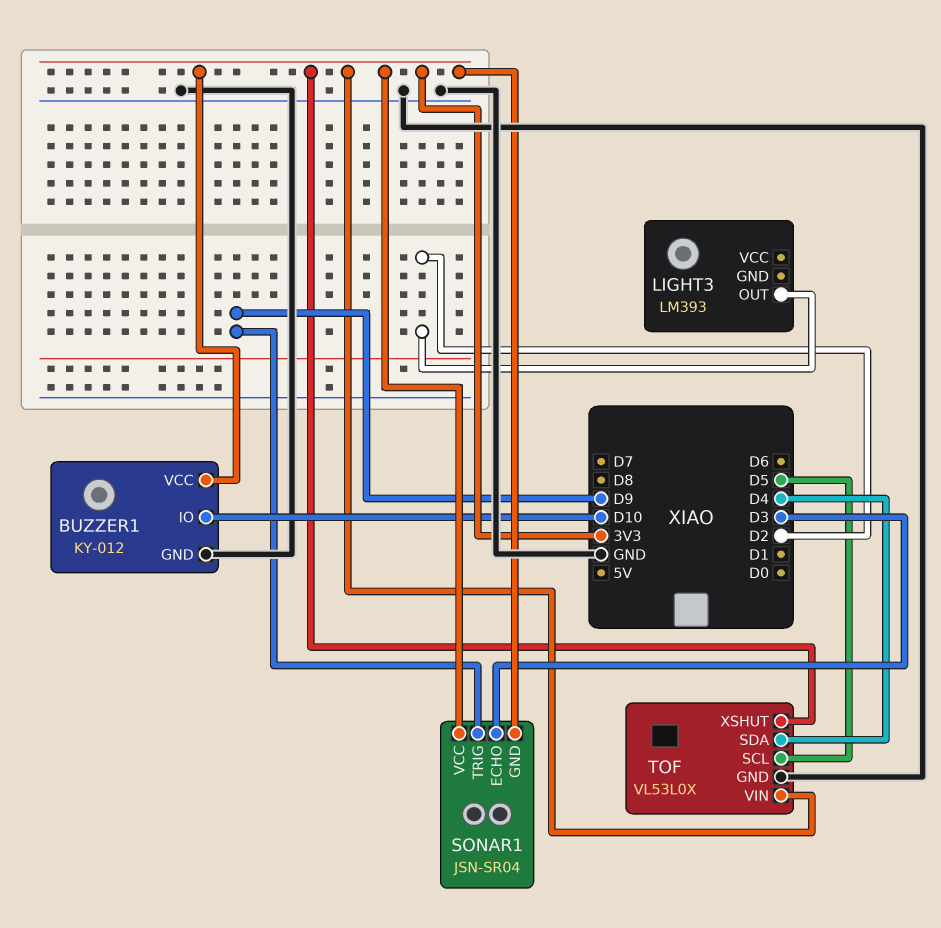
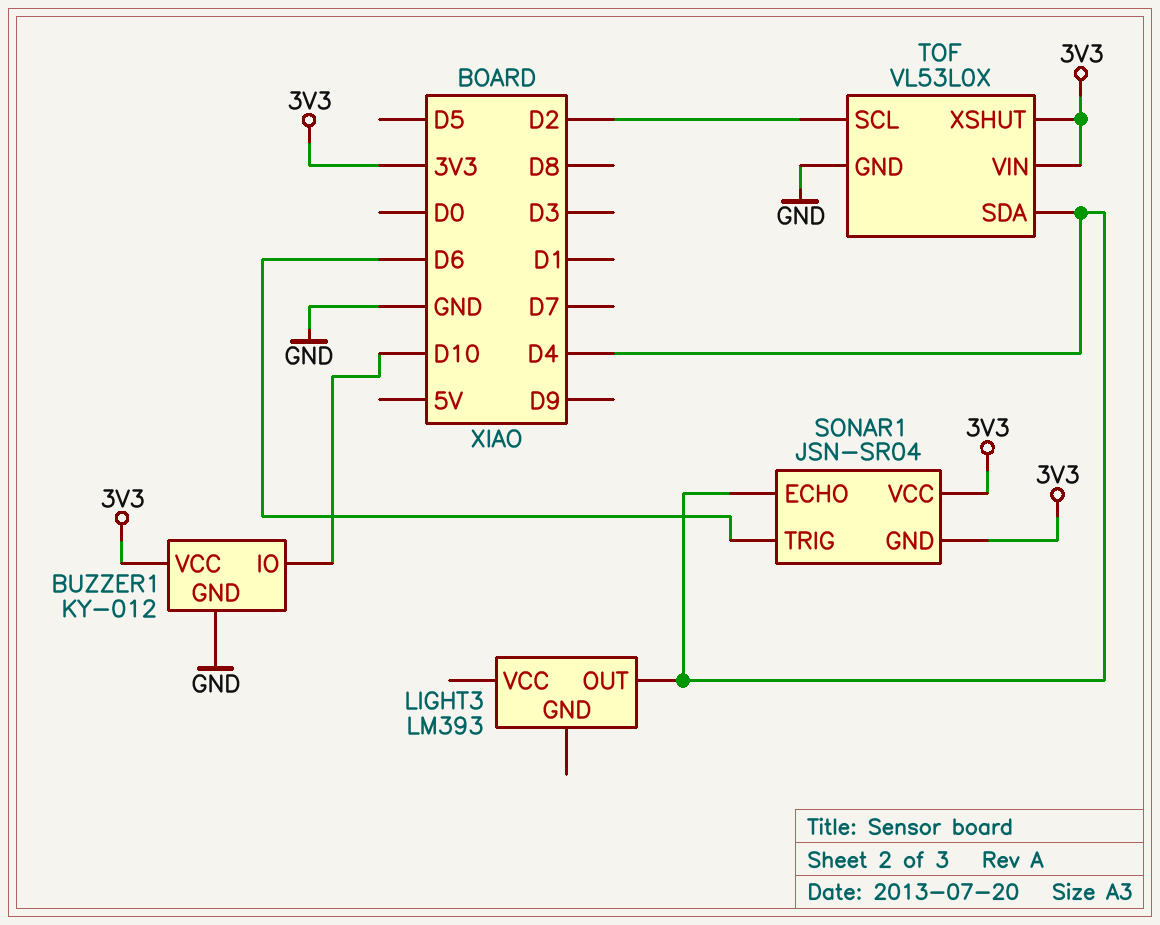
LIGHT3 pin OUT: D2 -> D4
SONAR1 pin ECHO: D3 -> D4
SONAR1 pin TRIG: D9 -> D6
TOF pin SCL: D5 -> D2

